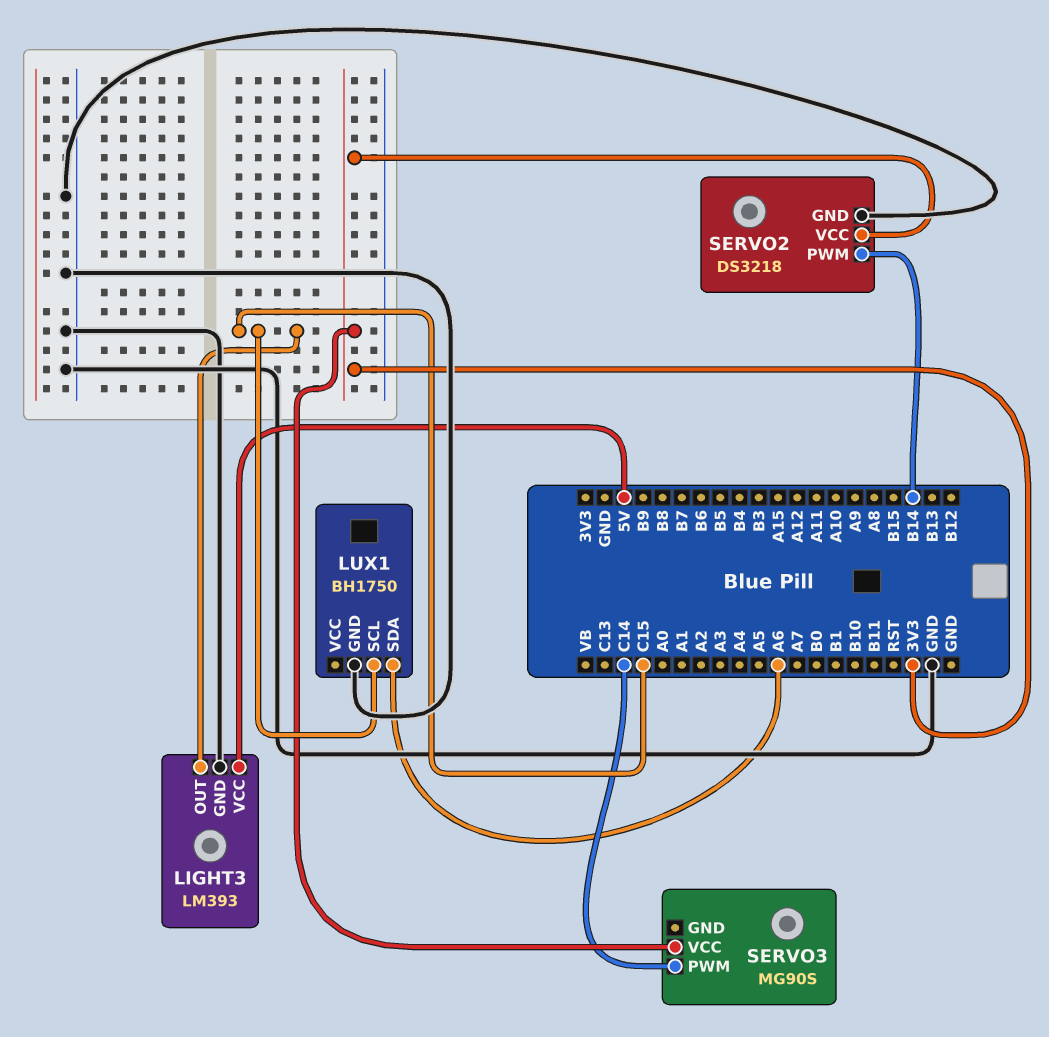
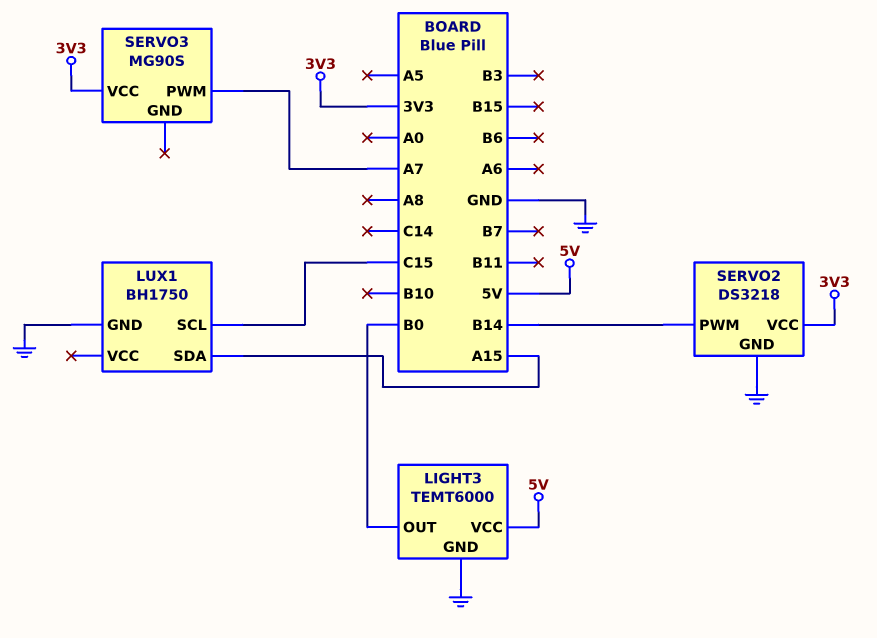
LIGHT3: LM393 -> TEMT6000
LIGHT3 pin OUT: C15 -> B0
LUX1 pin SDA: A6 -> A15
SERVO3 pin PWM: C14 -> A7

